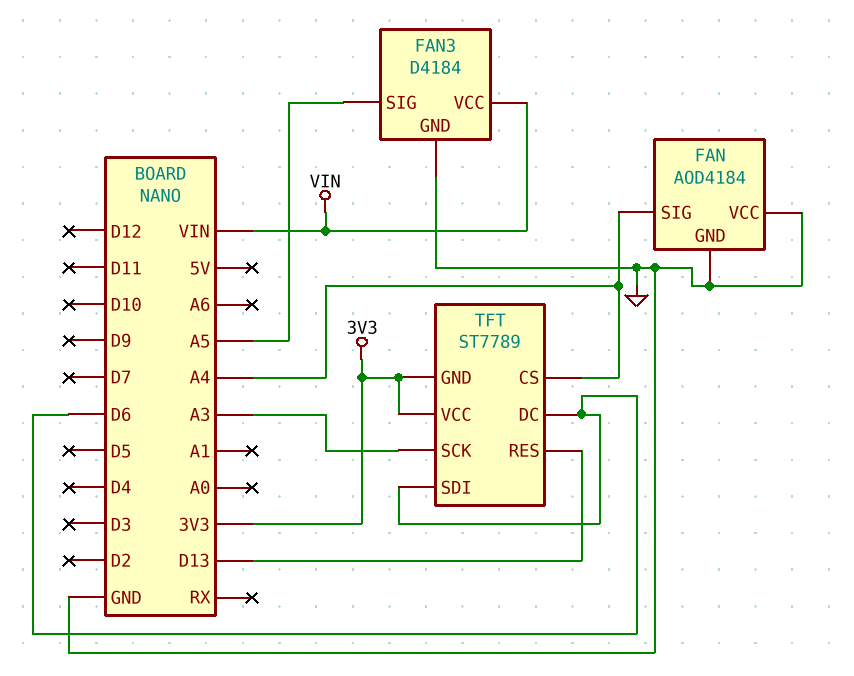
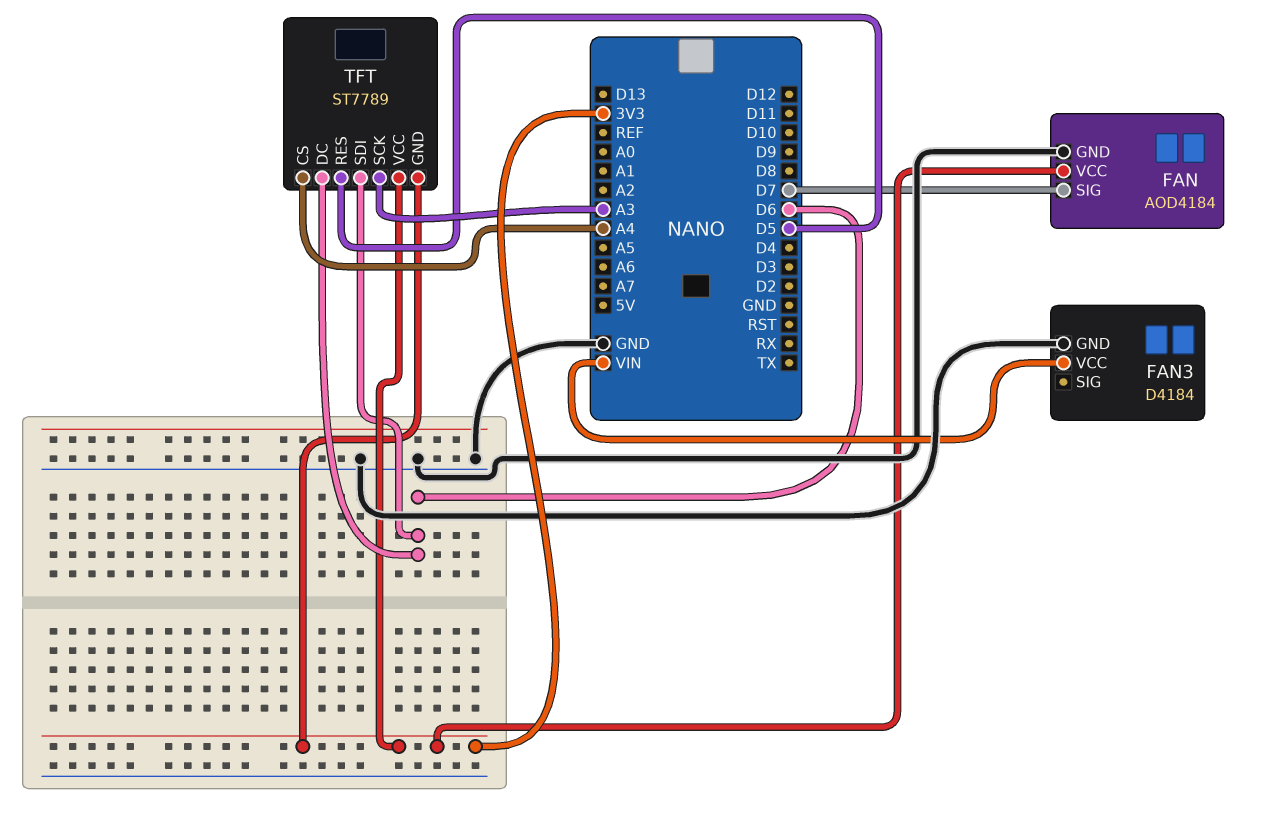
FAN pin SIG: A4 -> D7
FAN pin VCC: GND -> 3V3
FAN3 pin SIG: A5 -> none
TFT pin RES: D13 -> D5

